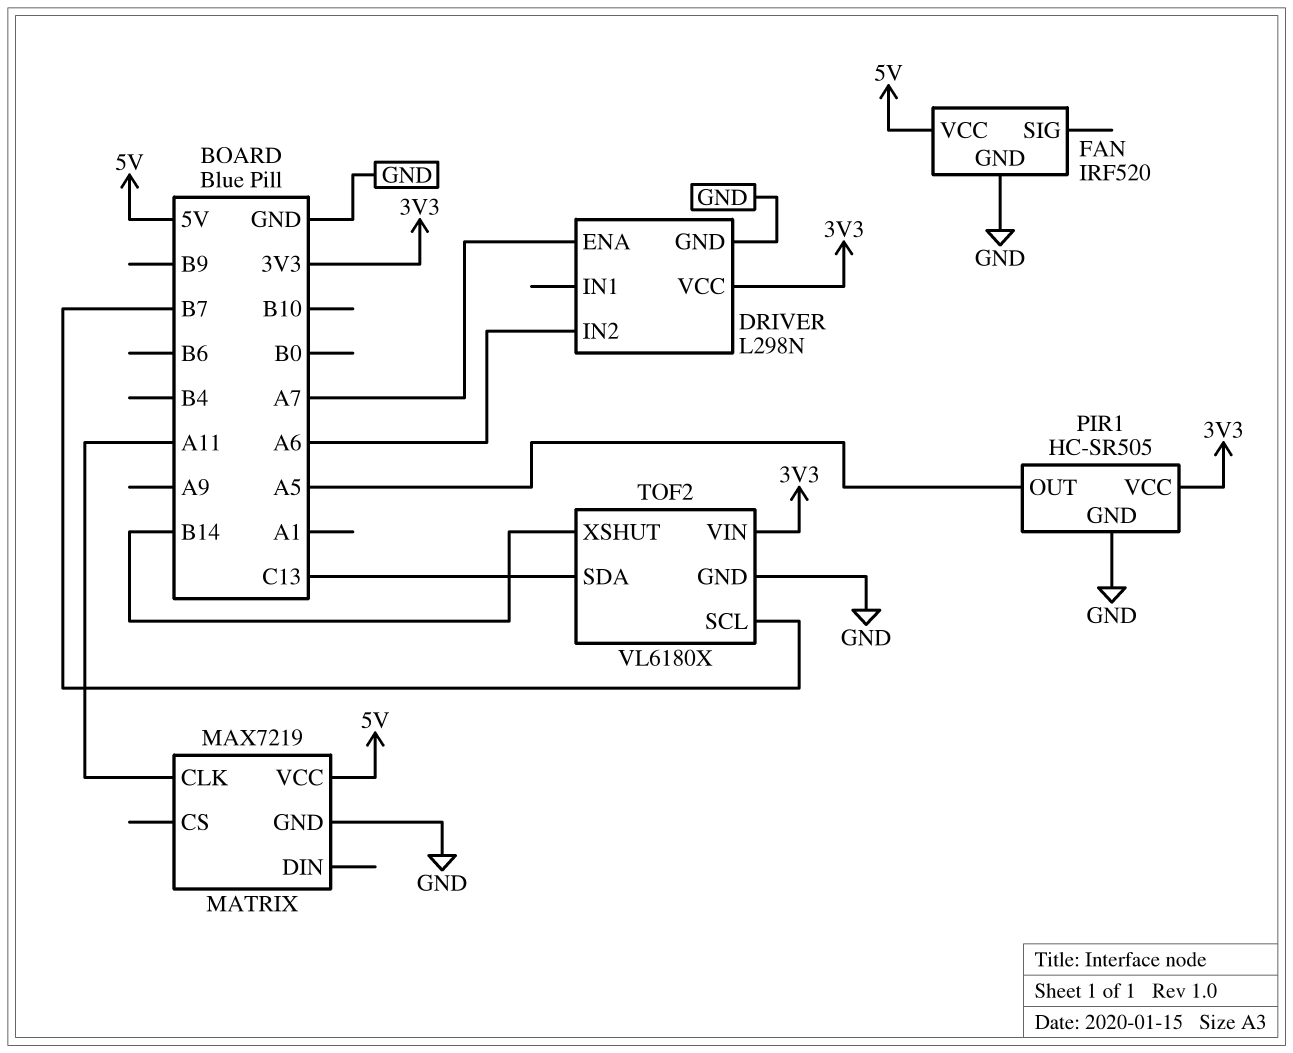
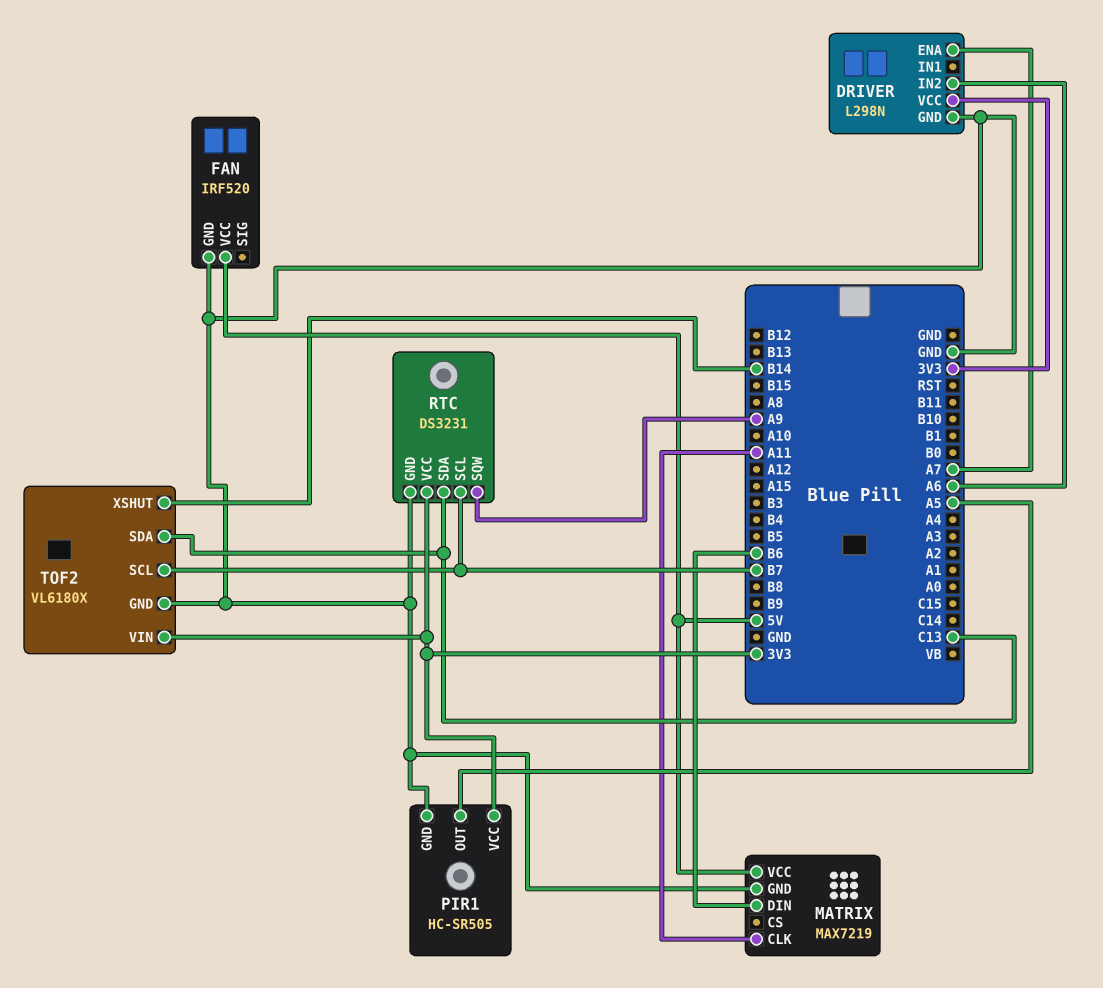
MATRIX pin DIN: none -> B6
RTC: none -> DS3231
RTC pin GND: none -> GND
RTC pin SCL: none -> B7
RTC pin SDA: none -> C13
RTC pin SQW: none -> A9
RTC pin VCC: none -> 3V3

